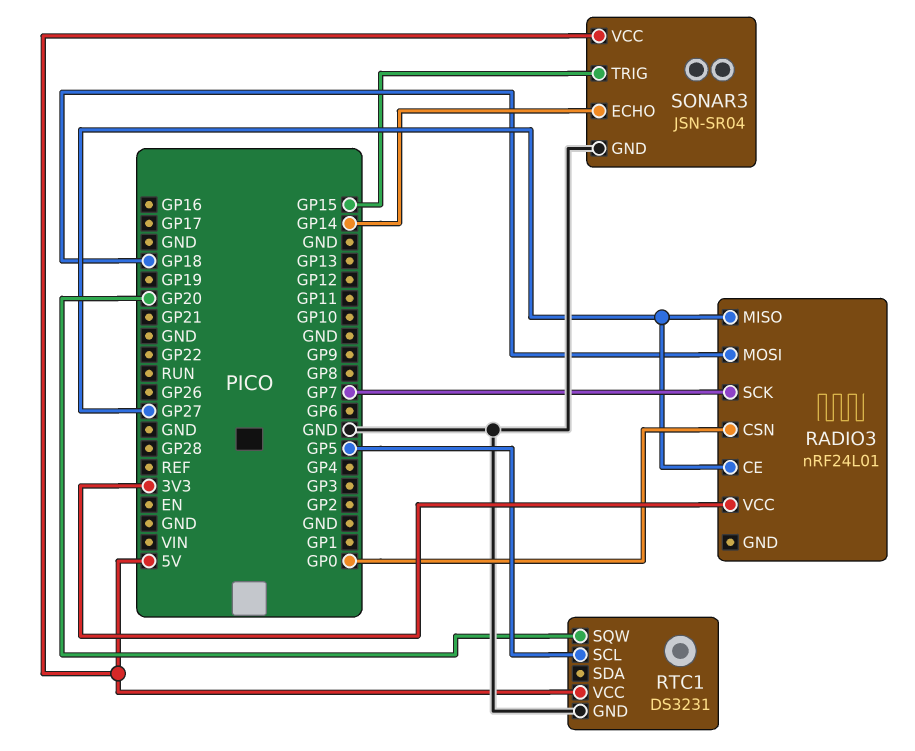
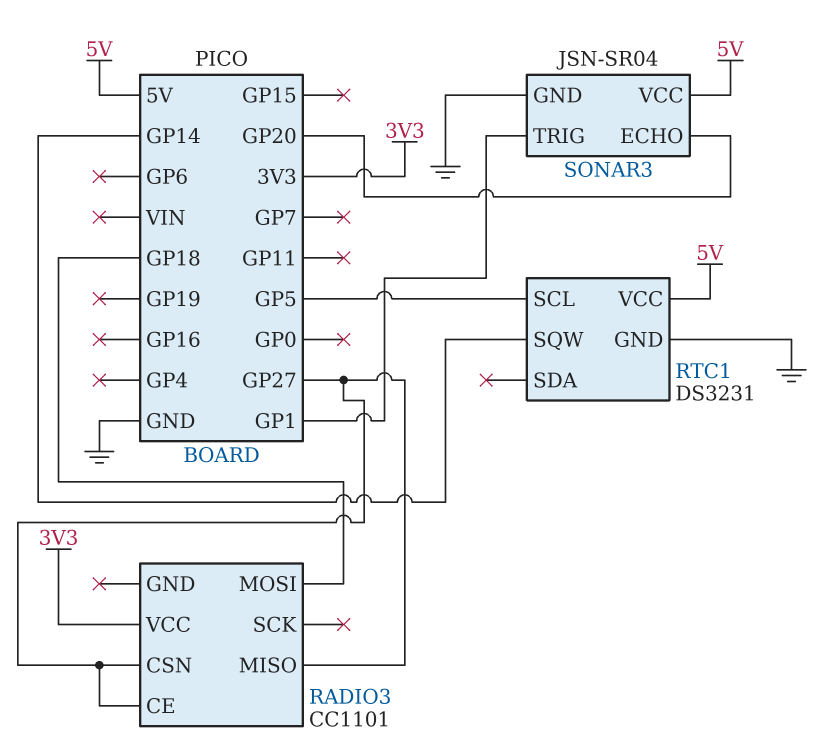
RADIO3: nRF24L01 -> CC1101
RADIO3 pin CSN: GP0 -> GP27
RADIO3 pin SCK: GP7 -> none
RTC1 pin SQW: GP20 -> GP14
SONAR3 pin ECHO: GP14 -> GP20
SONAR3 pin TRIG: GP15 -> GP1

